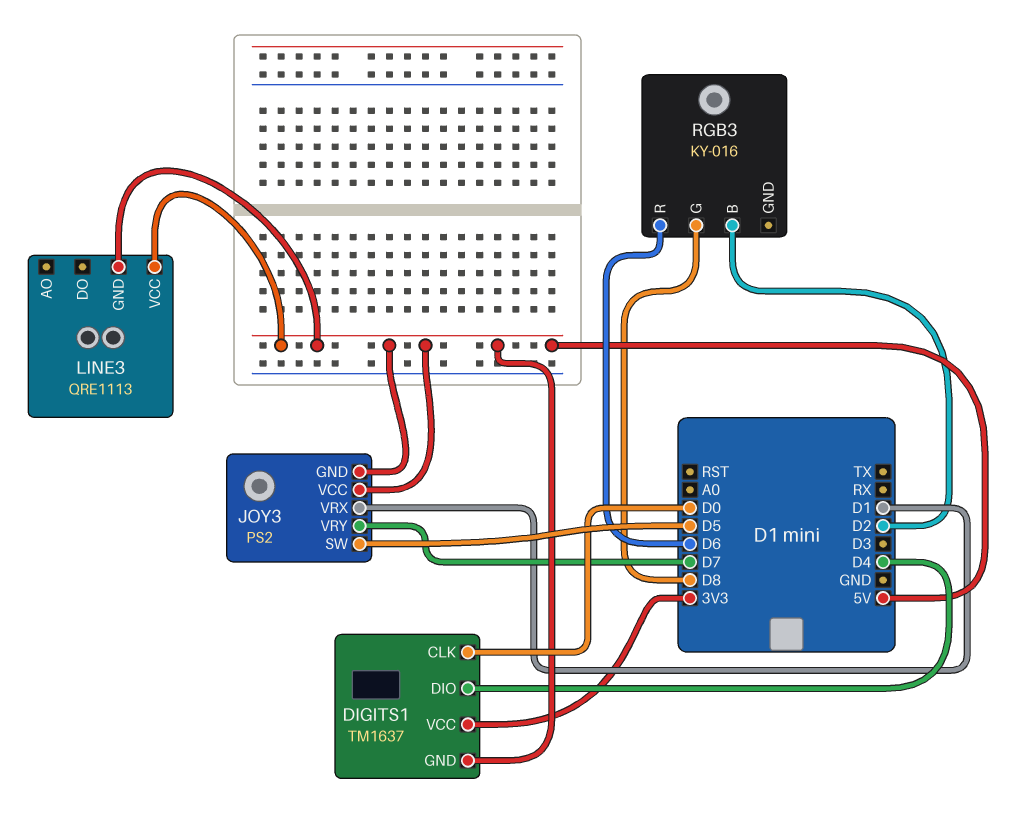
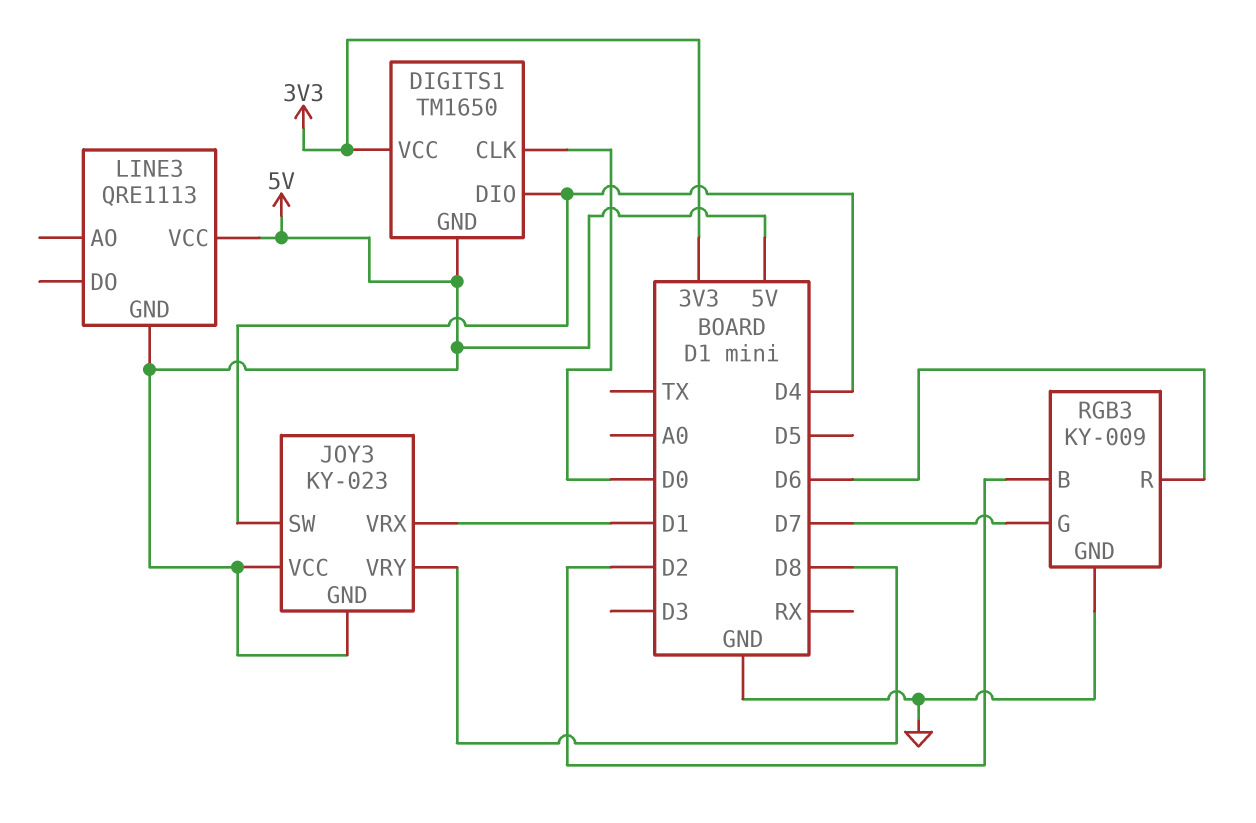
DIGITS1: TM1637 -> TM1650
JOY3: PS2 -> KY-023
JOY3 pin SW: D5 -> D4
JOY3 pin VRY: D7 -> D8
RGB3: KY-016 -> KY-009
RGB3 pin G: D8 -> D7
RGB3 pin GND: none -> GND

